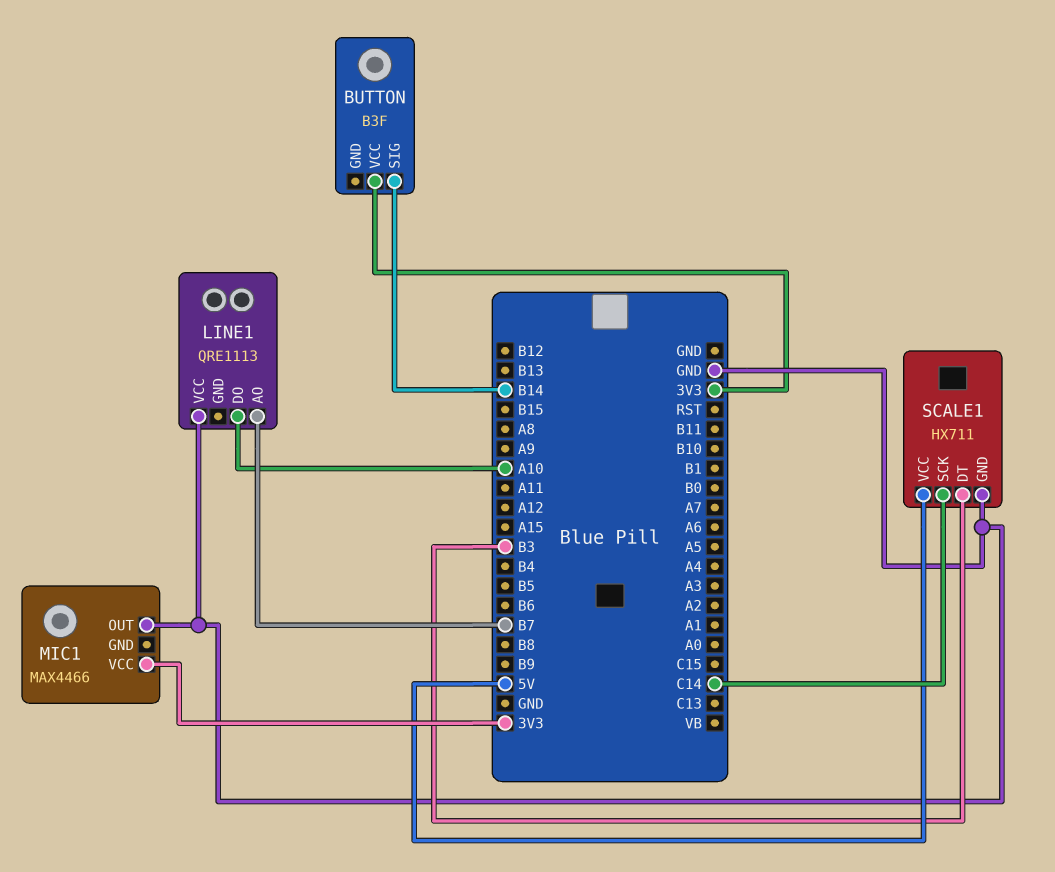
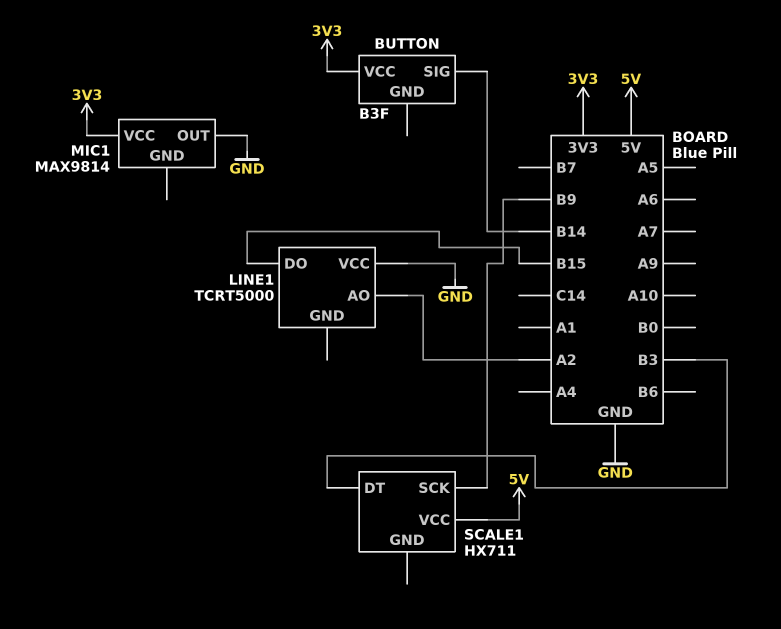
LINE1: QRE1113 -> TCRT5000
LINE1 pin AO: B7 -> A2
LINE1 pin DO: A10 -> B15
MIC1: MAX4466 -> MAX9814
SCALE1 pin GND: GND -> none
SCALE1 pin SCK: C14 -> B9

